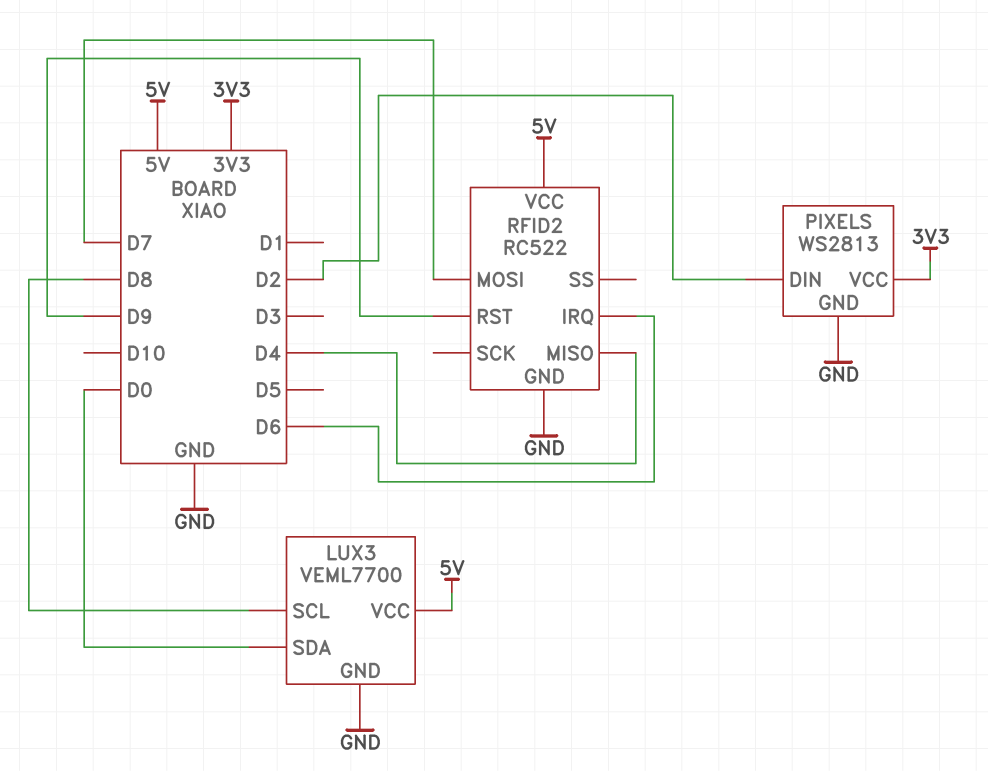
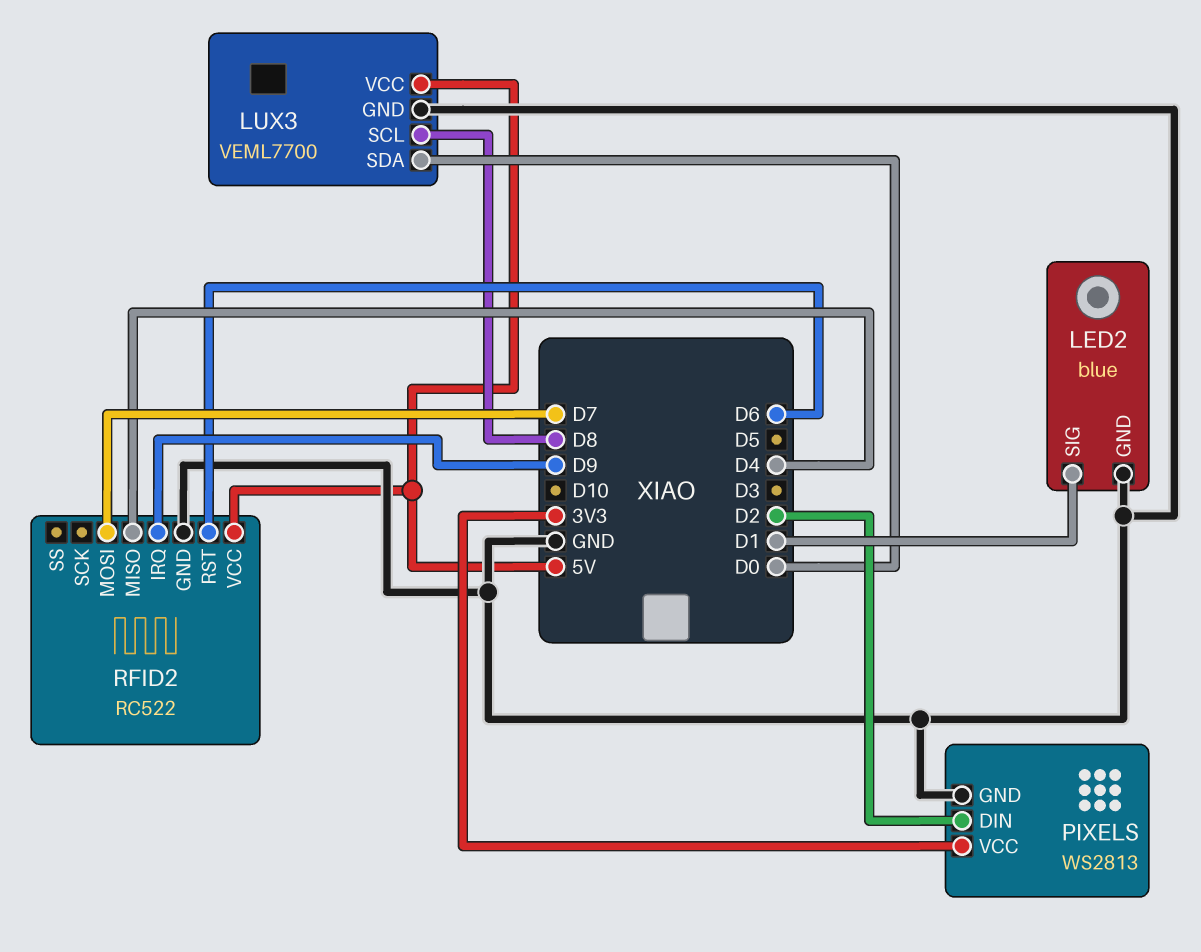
LED2: none -> blue
LED2 pin GND: none -> GND
LED2 pin SIG: none -> D1
RFID2 pin IRQ: D6 -> D9
RFID2 pin RST: D9 -> D6

